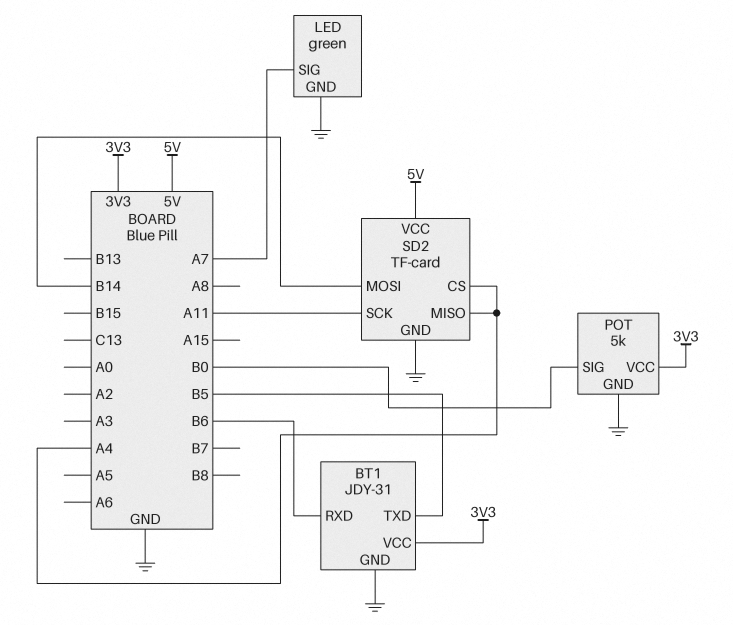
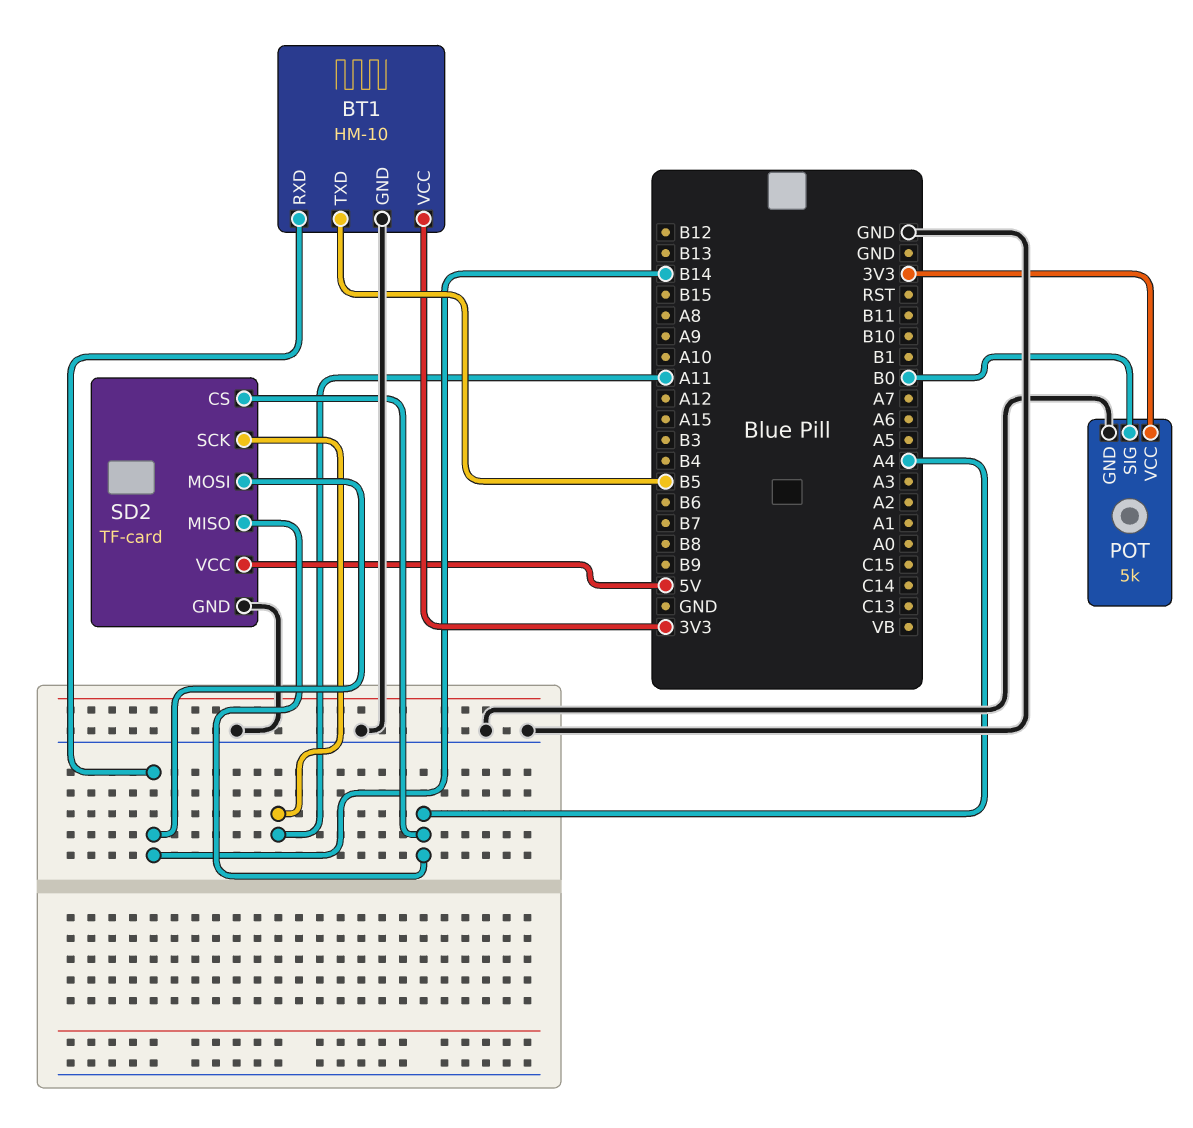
BT1: JDY-31 -> HM-10
BT1 pin RXD: B6 -> B14
LED: green -> none
LED pin GND: GND -> none
LED pin SIG: A7 -> none

